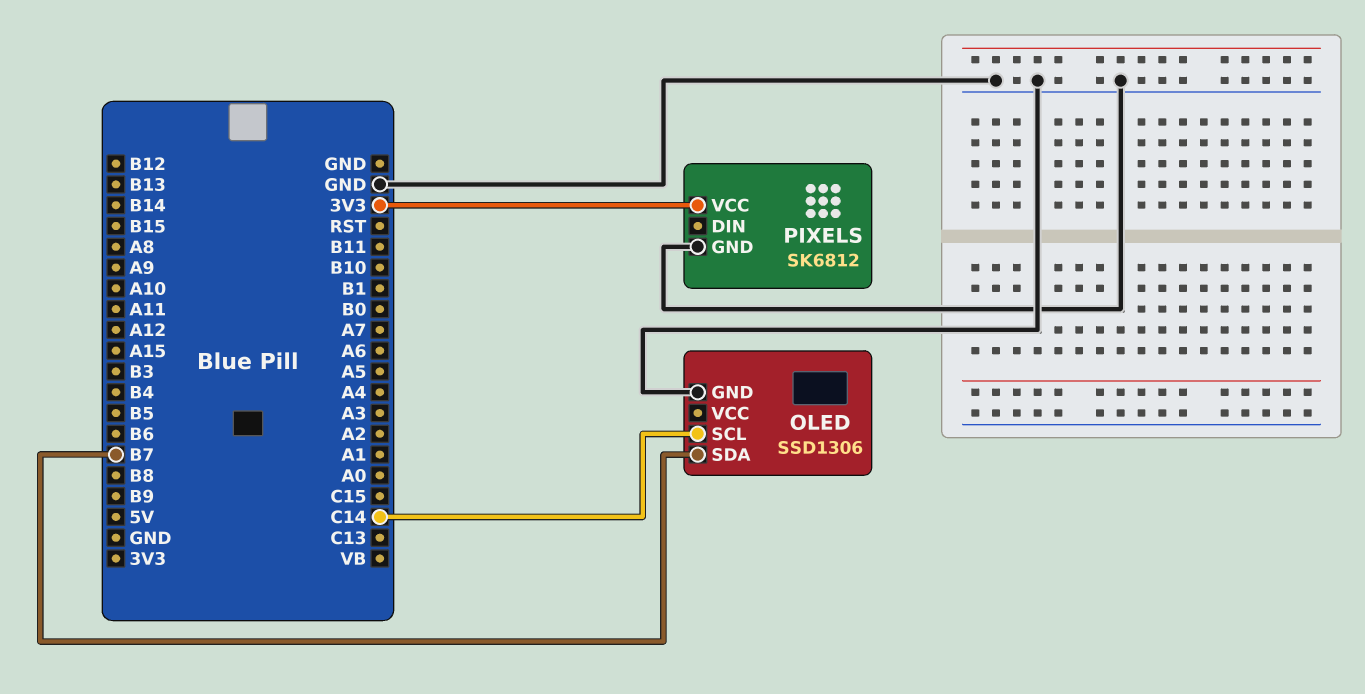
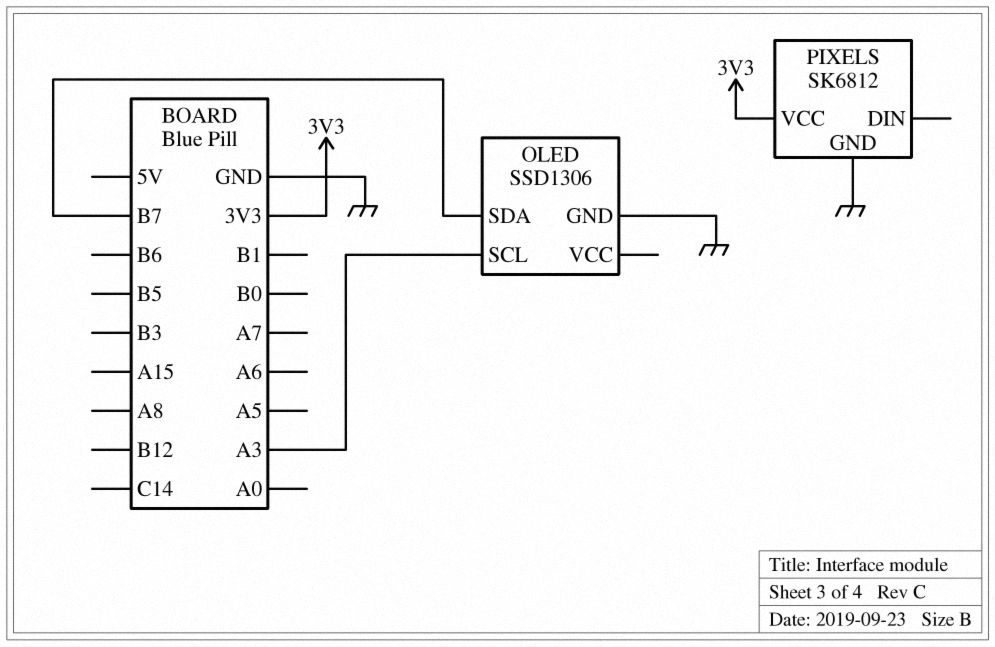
OLED pin SCL: C14 -> A3

